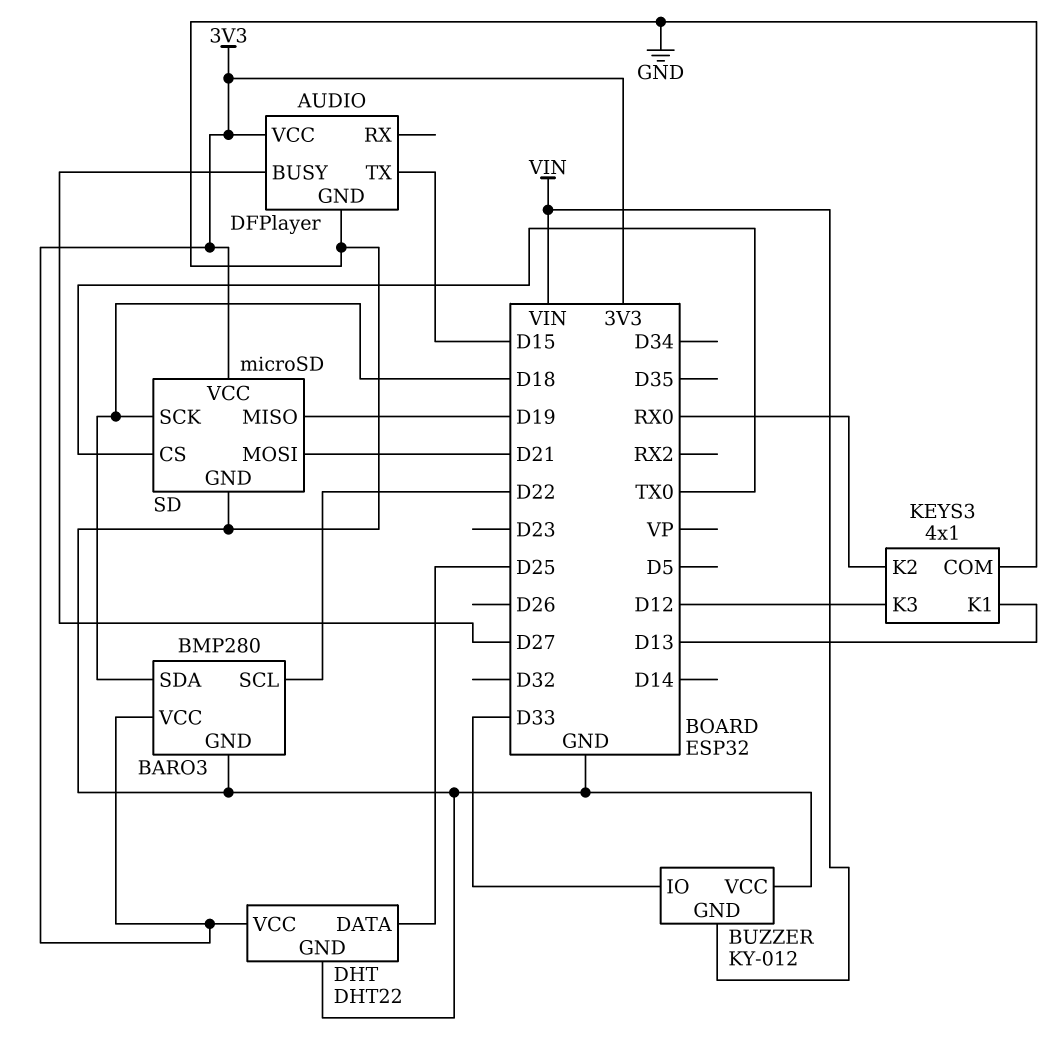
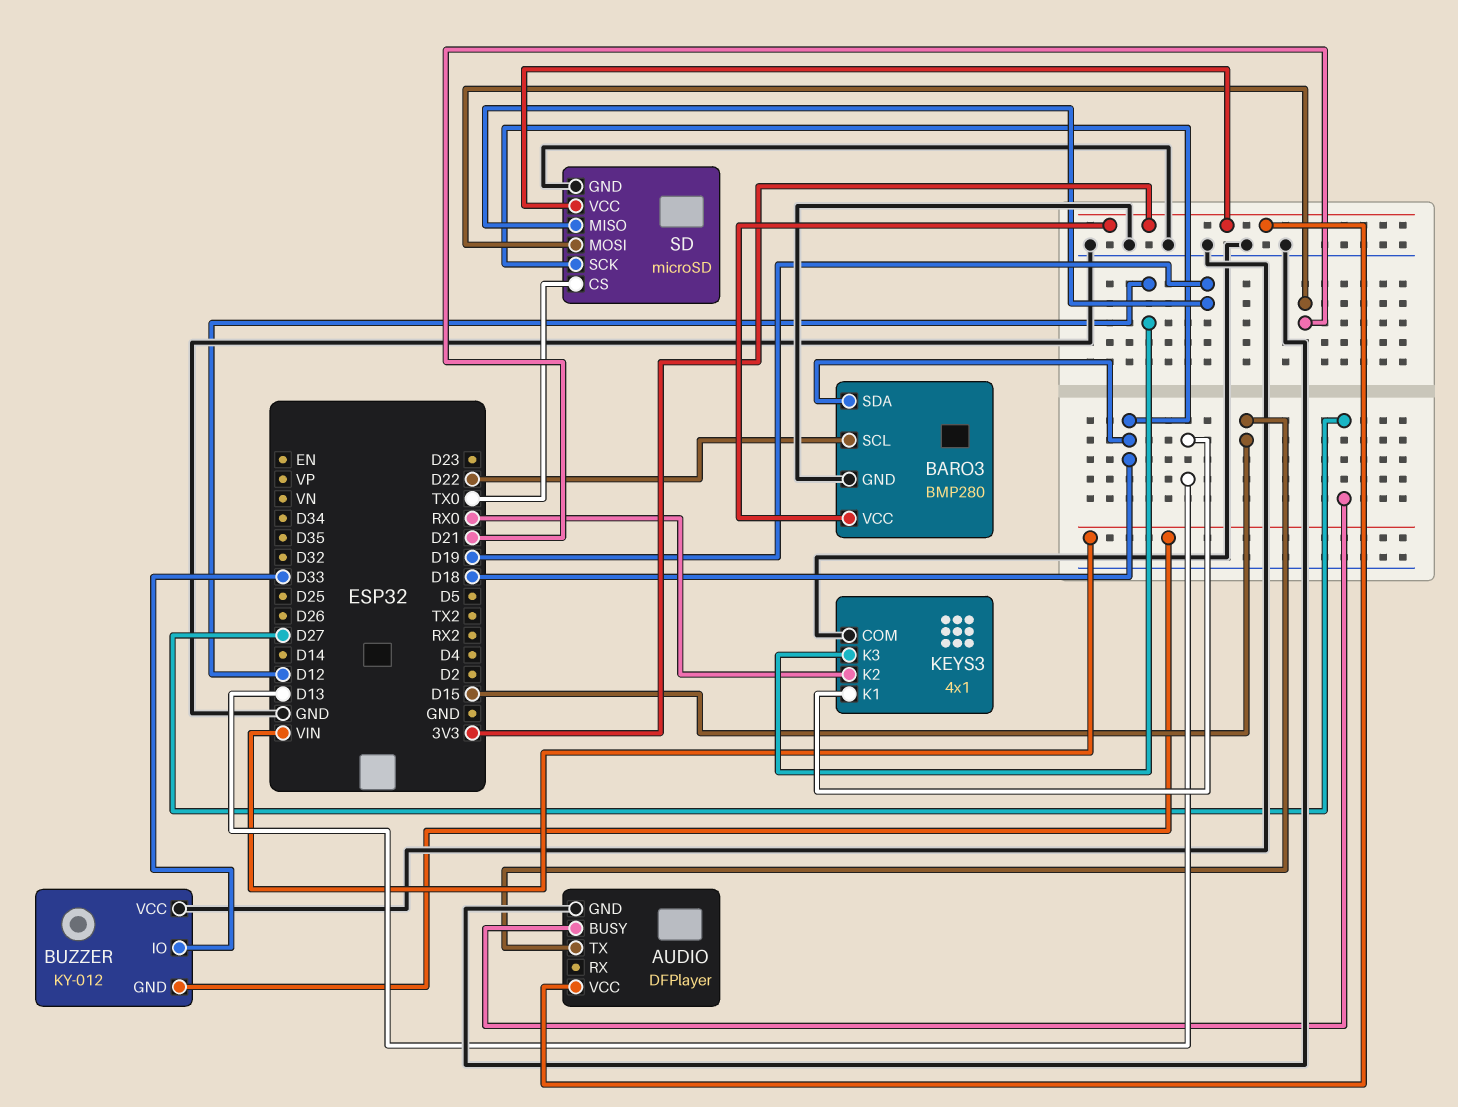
DHT: DHT22 -> none
DHT pin DATA: D25 -> none
DHT pin GND: GND -> none
DHT pin VCC: 3V3 -> none

